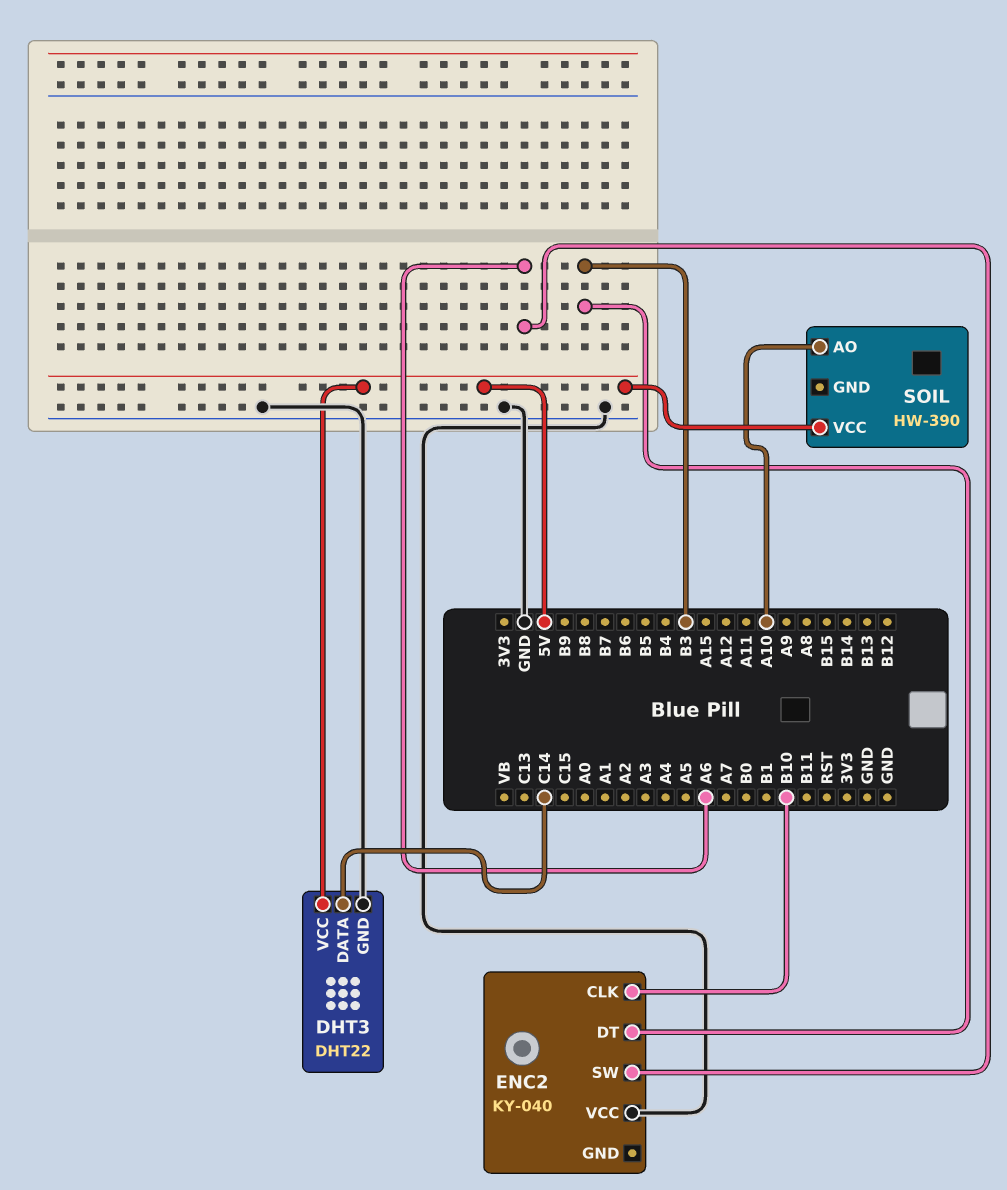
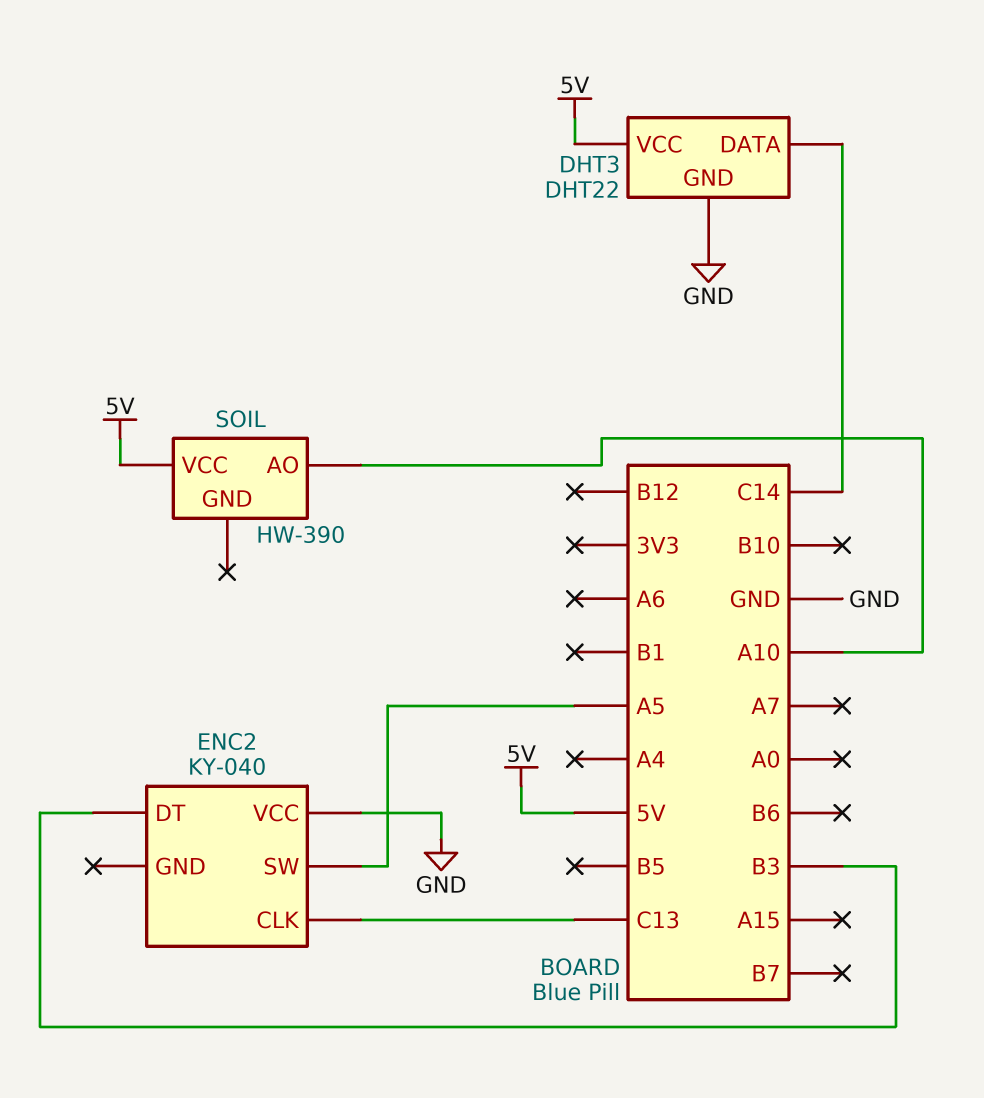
ENC2 pin CLK: B10 -> C13
ENC2 pin SW: A6 -> A5

